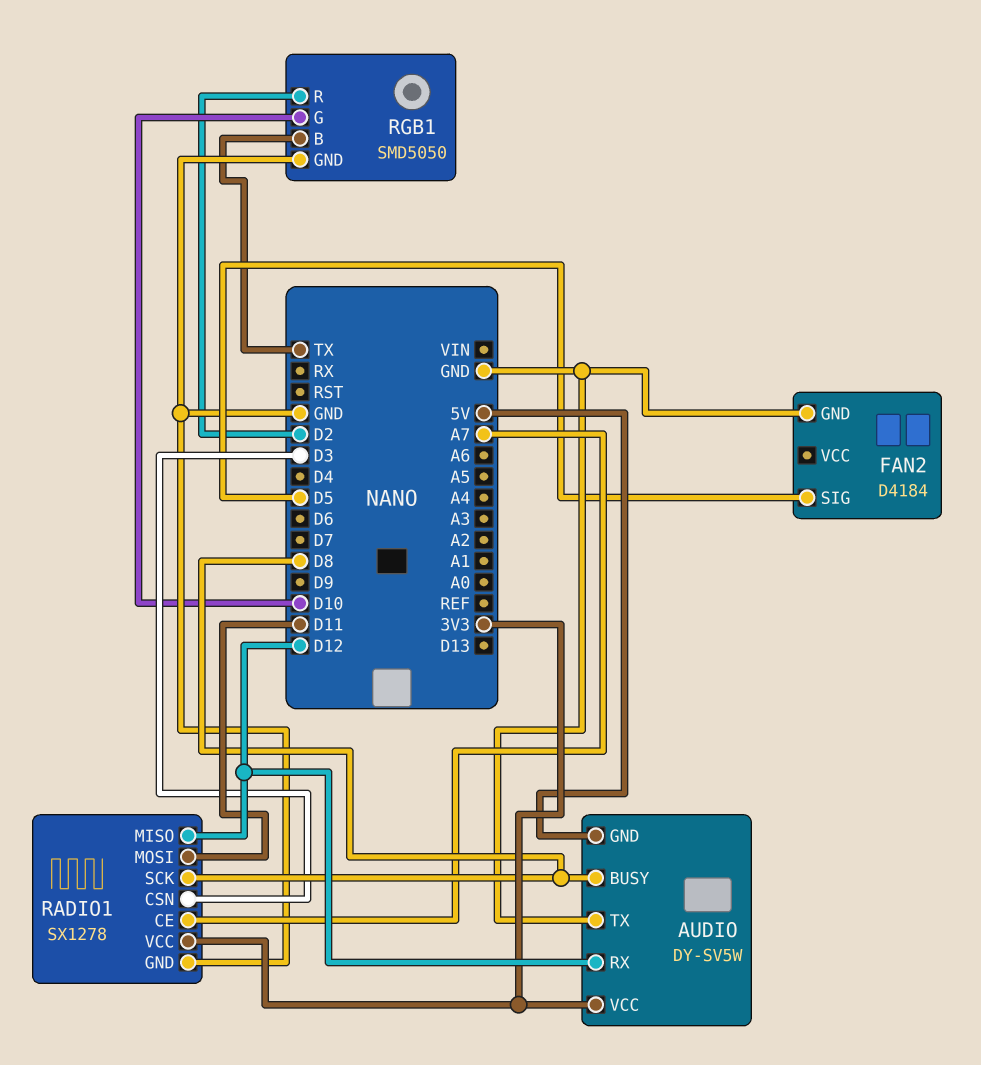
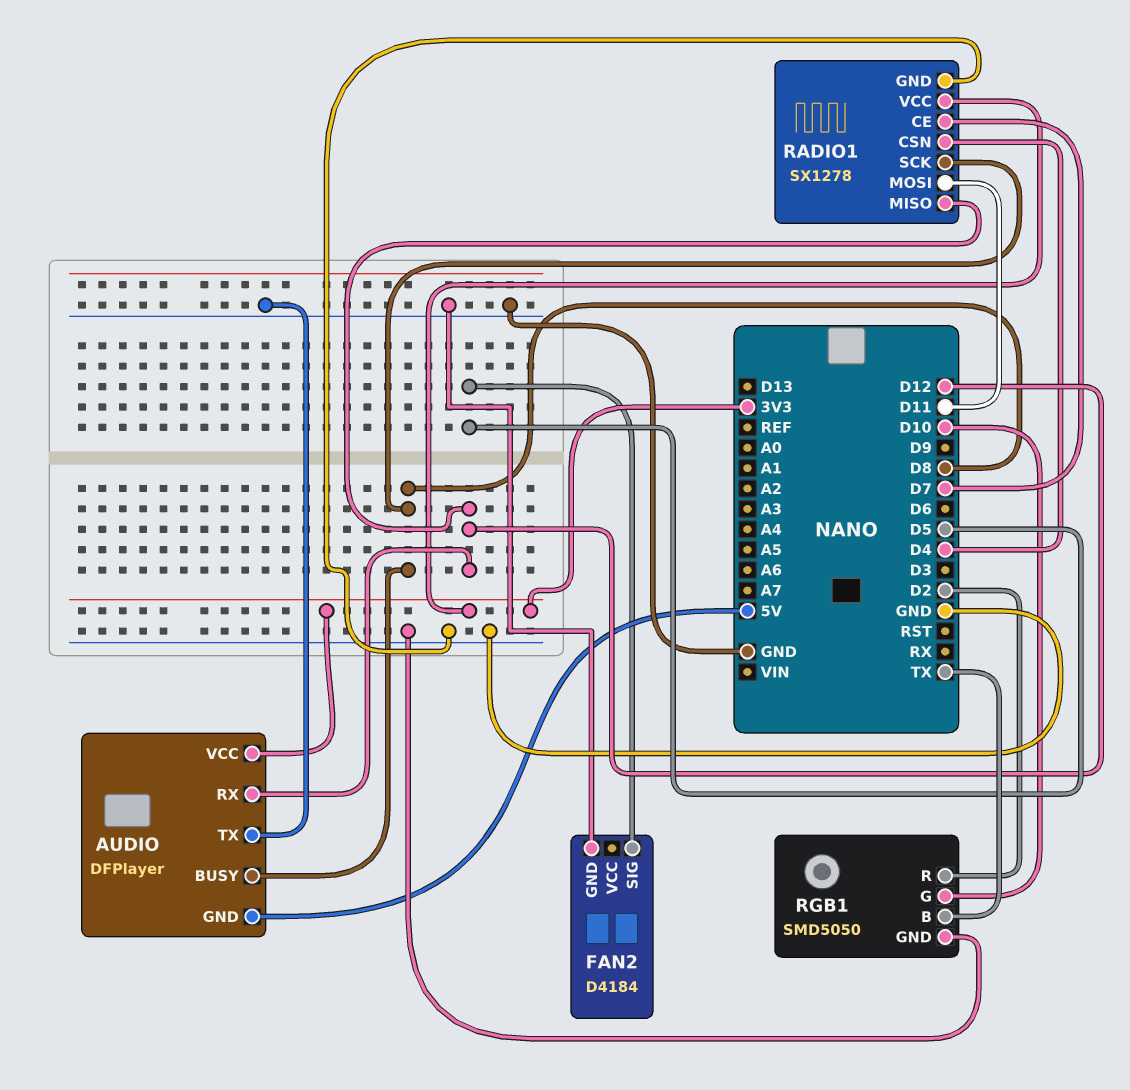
AUDIO: DY-SV5W -> DFPlayer
RADIO1 pin CE: A7 -> D7
RADIO1 pin CSN: D3 -> D4

